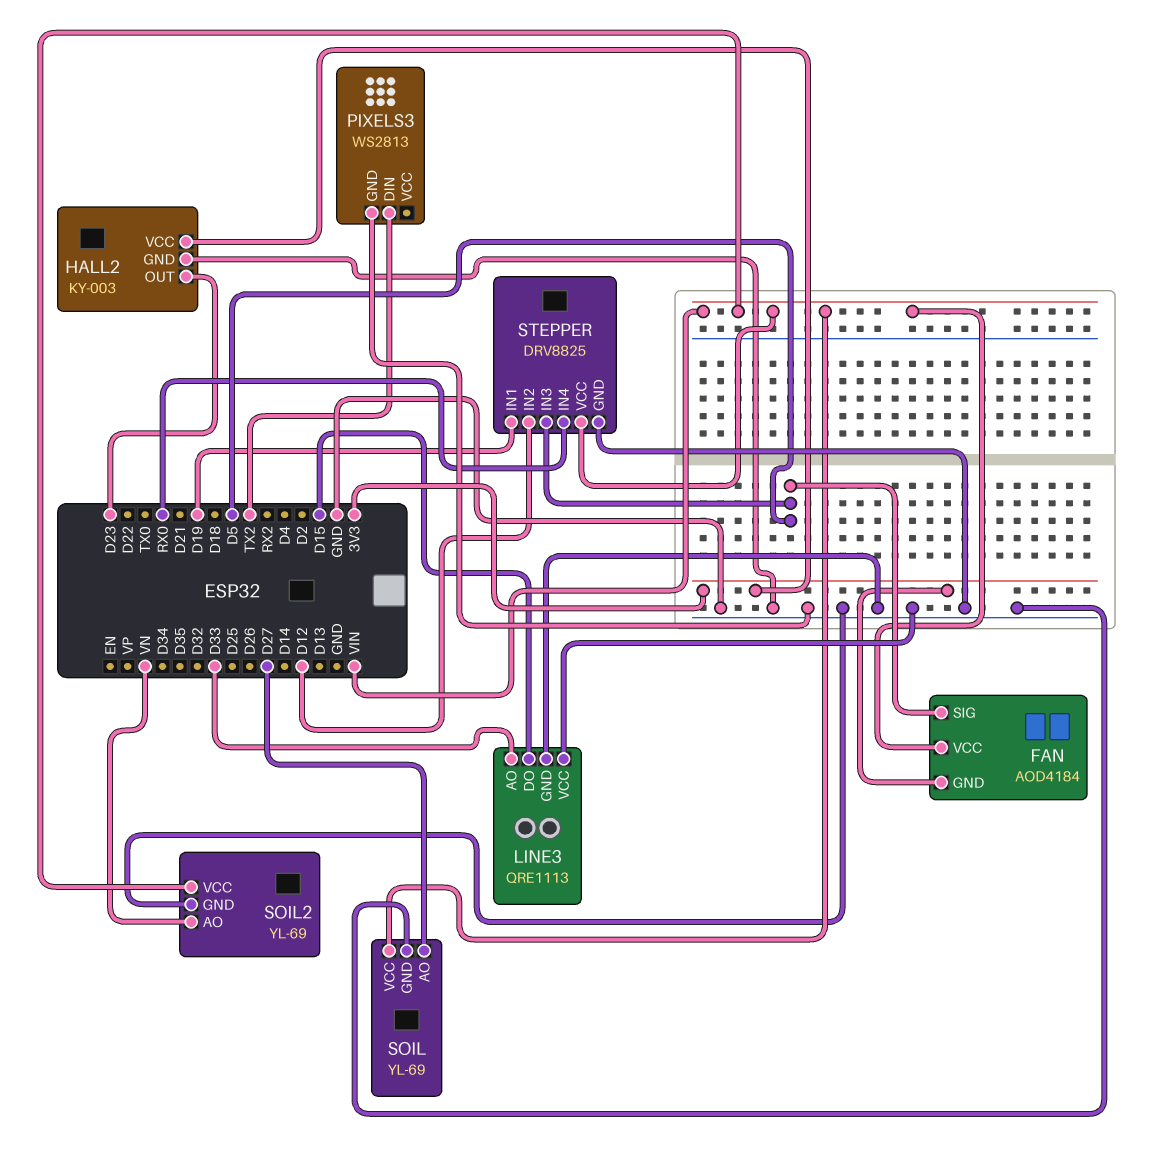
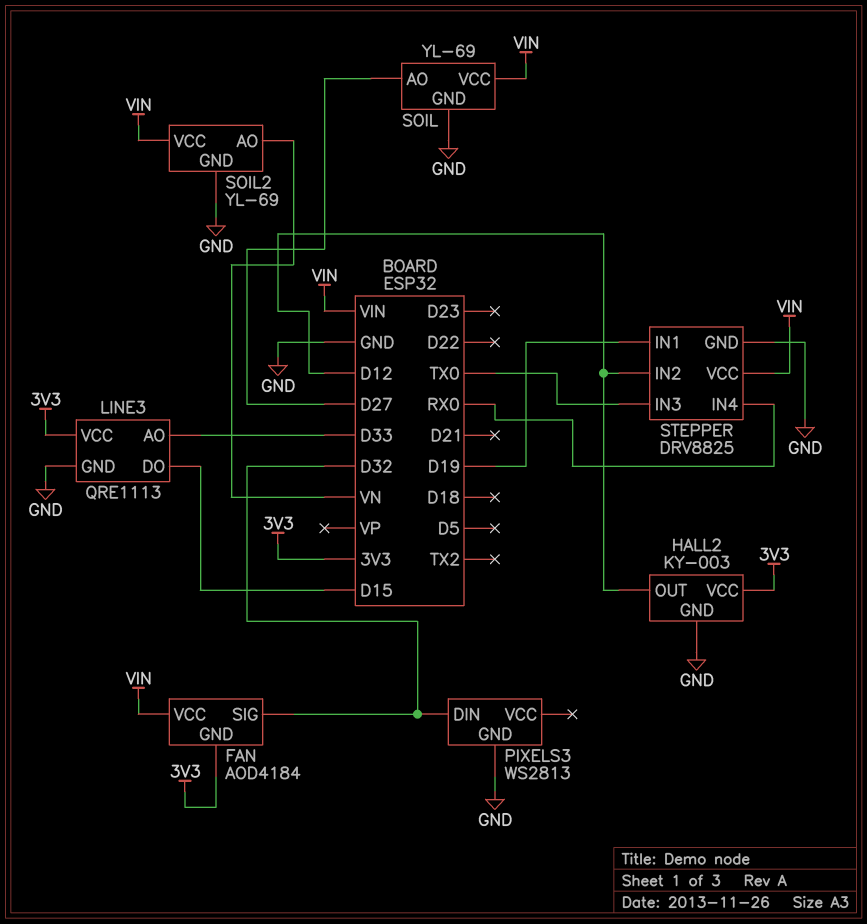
FAN pin SIG: D5 -> D32
HALL2 pin OUT: D23 -> D12
LINE3 pin VCC: GND -> 3V3
PIXELS3 pin DIN: TX2 -> D32
STEPPER pin IN3: D5 -> TX0

